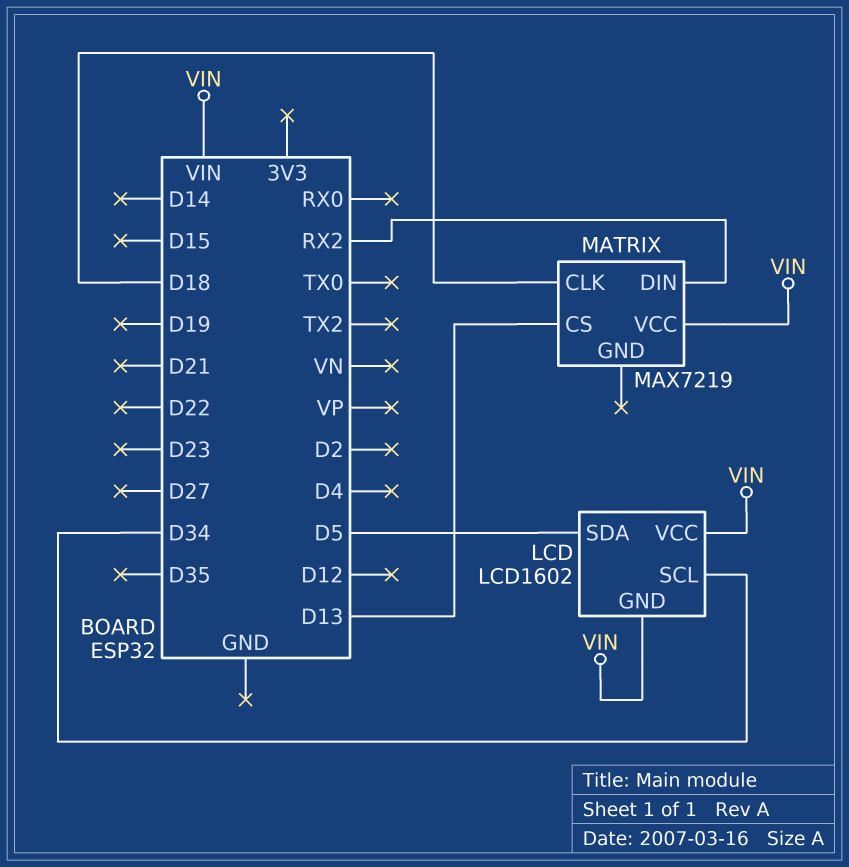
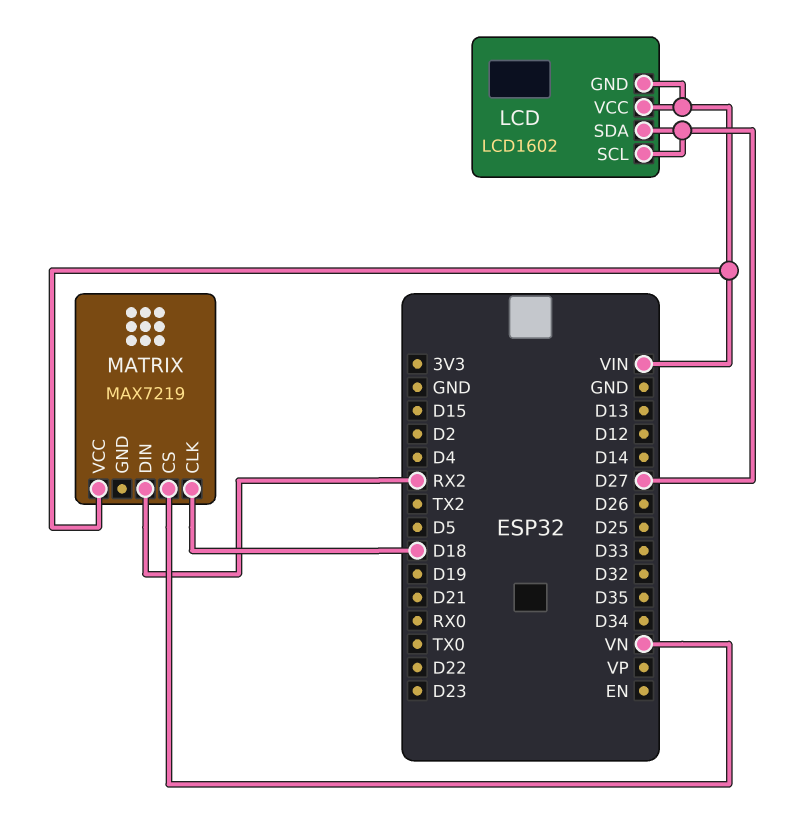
LCD pin SCL: D34 -> D27
LCD pin SDA: D5 -> D27
MATRIX pin CS: D13 -> VN

